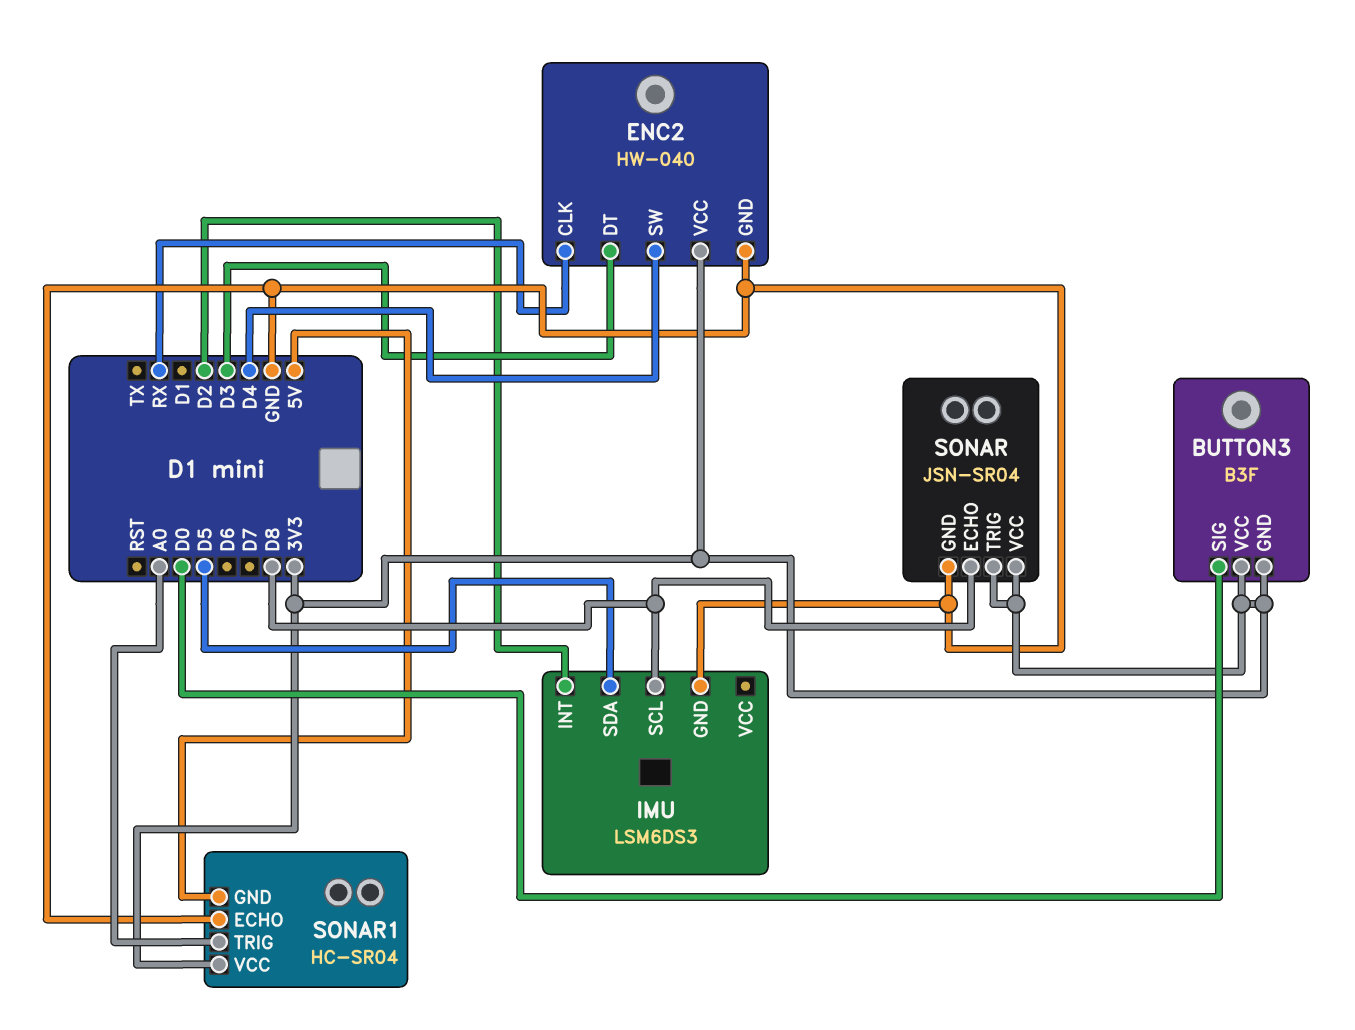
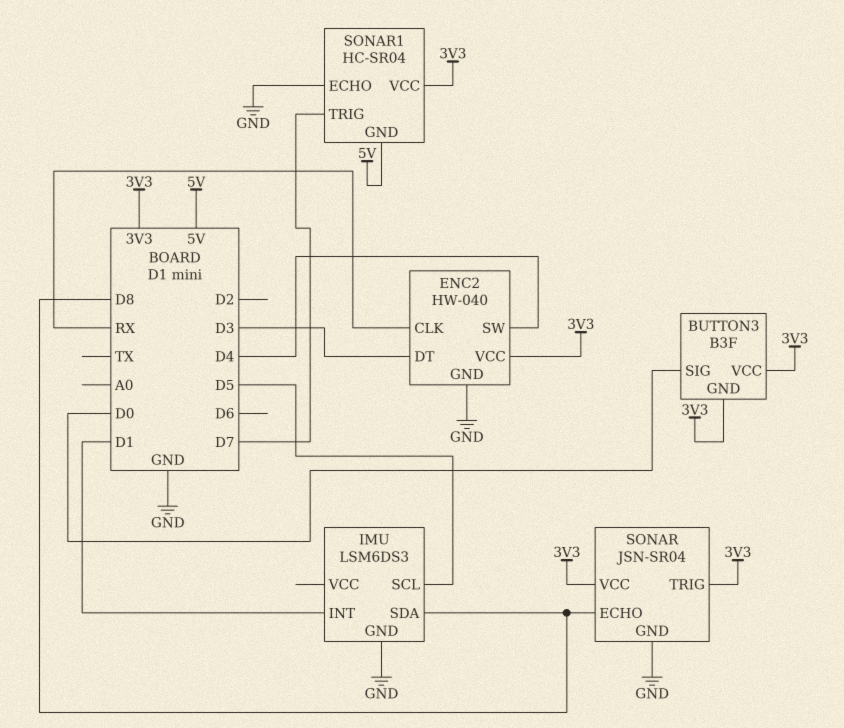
IMU pin INT: D2 -> D1
IMU pin SCL: D8 -> D5
IMU pin SDA: D5 -> D8
SONAR1 pin TRIG: A0 -> D7

